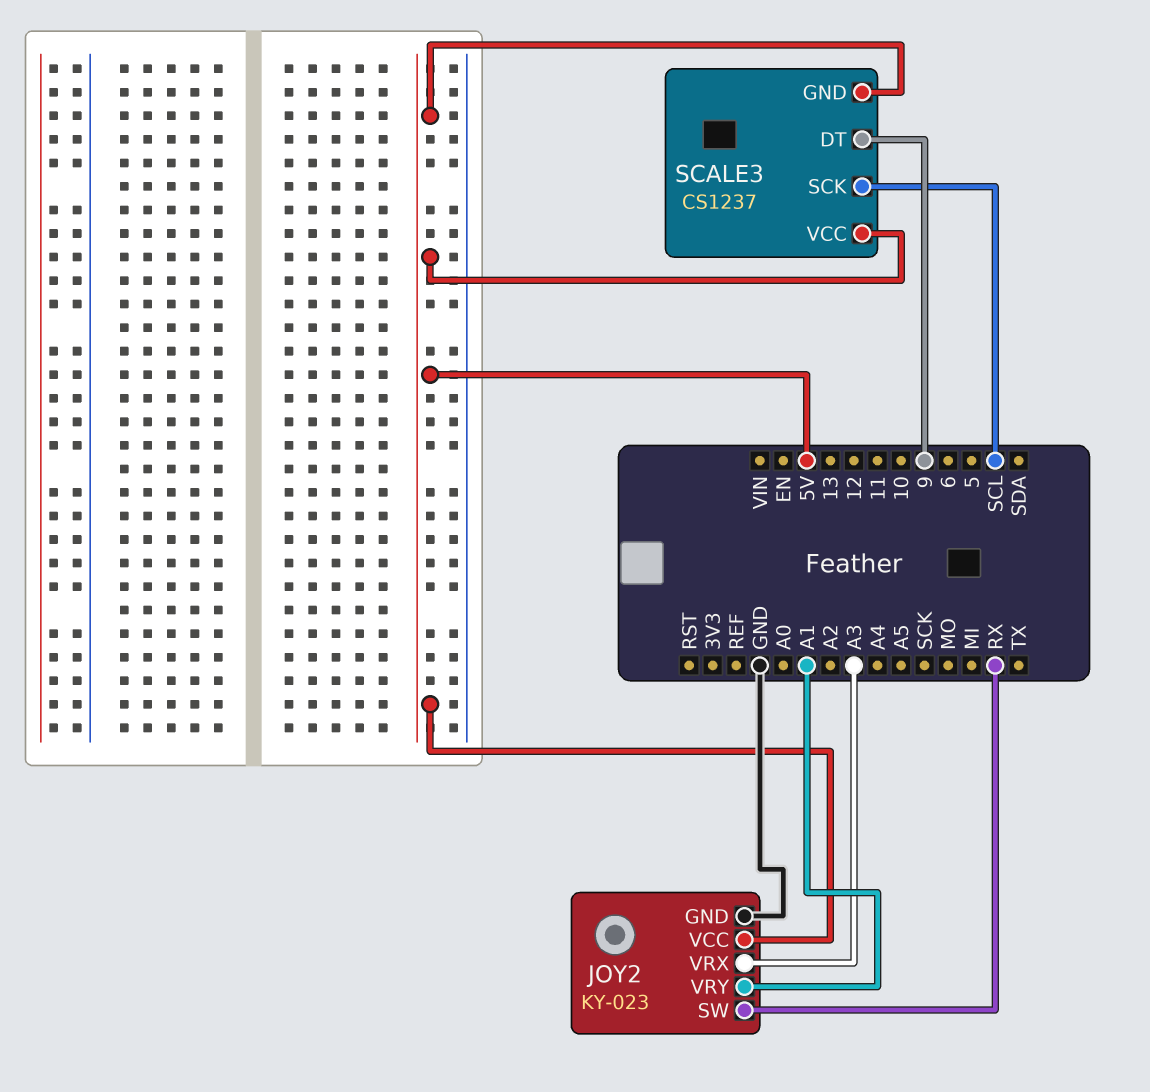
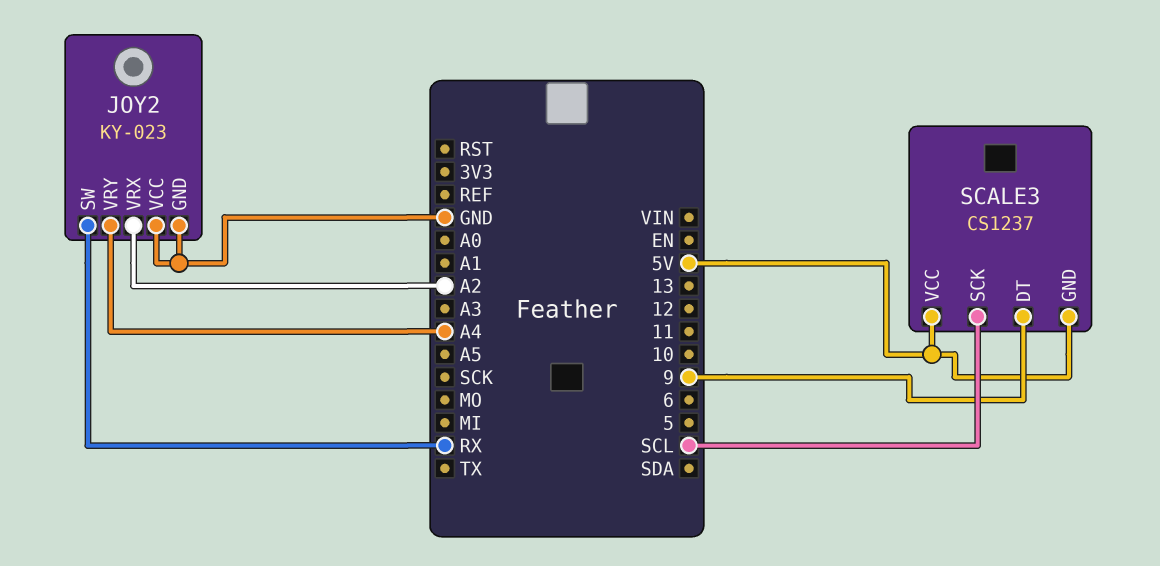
JOY2 pin VCC: 5V -> GND
JOY2 pin VRX: A3 -> A2
JOY2 pin VRY: A1 -> A4

